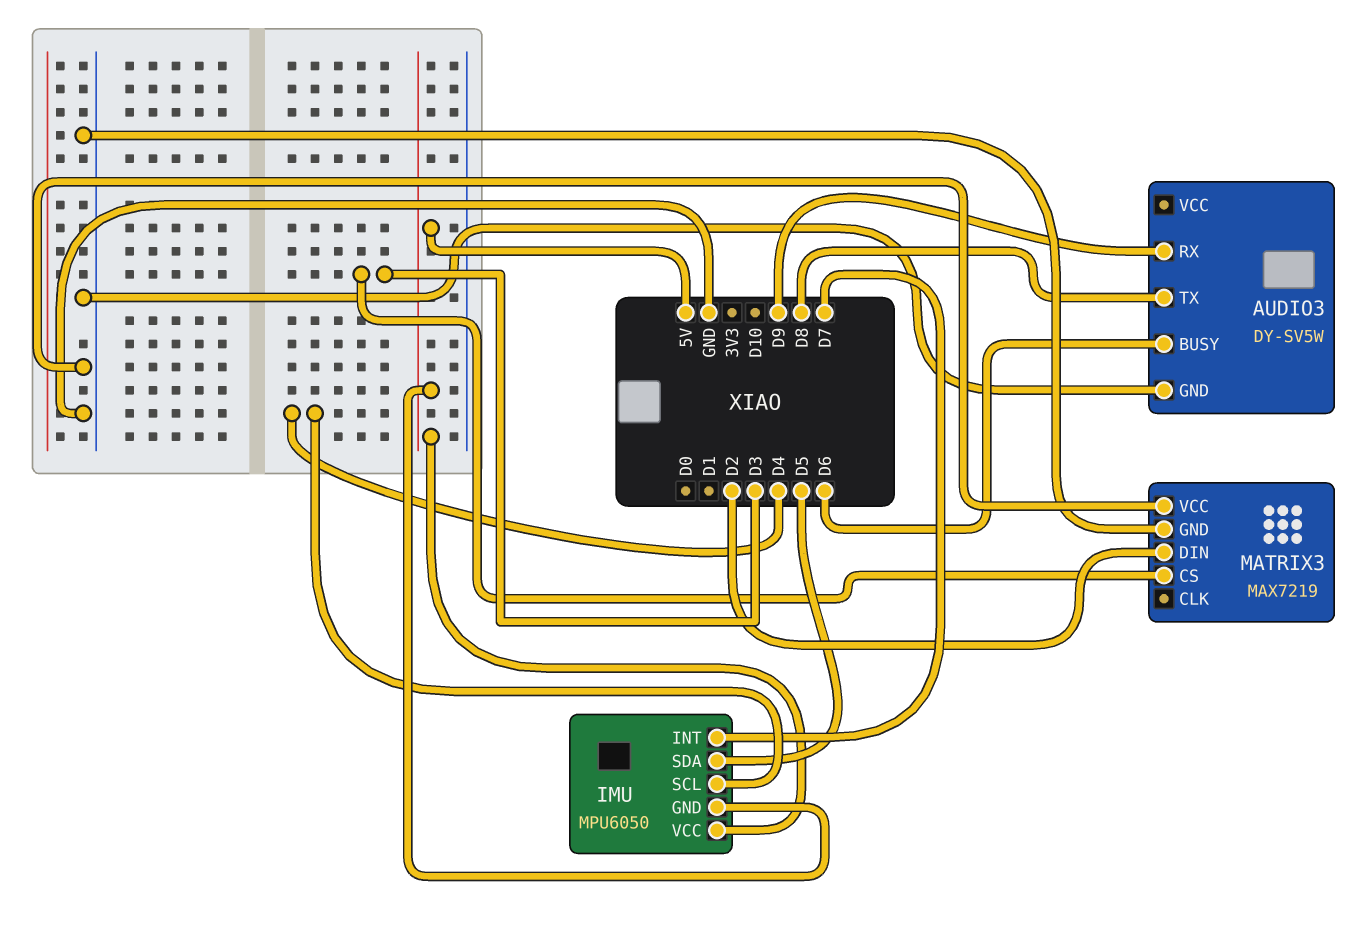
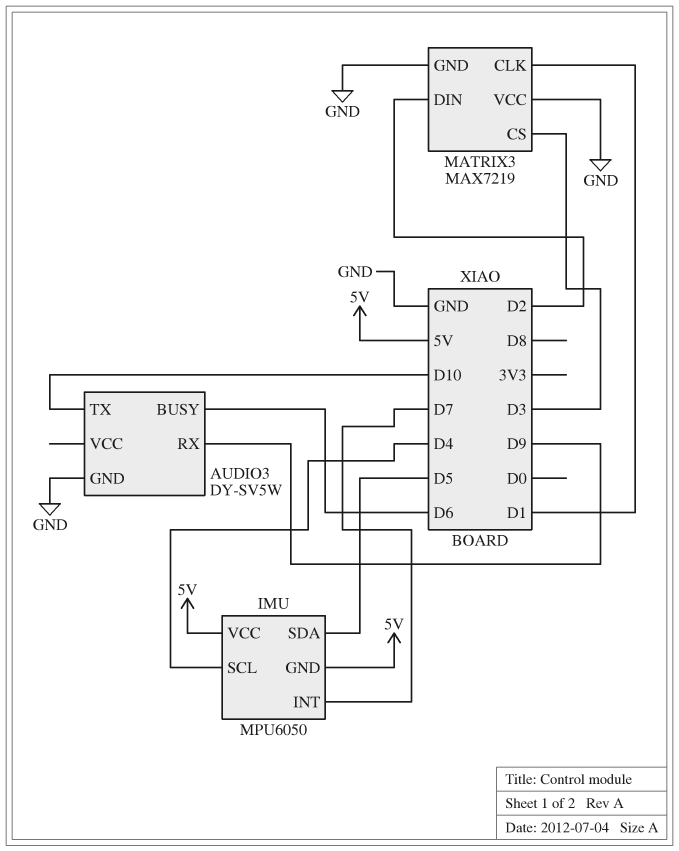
AUDIO3 pin TX: D8 -> D10
MATRIX3 pin CLK: none -> D1

